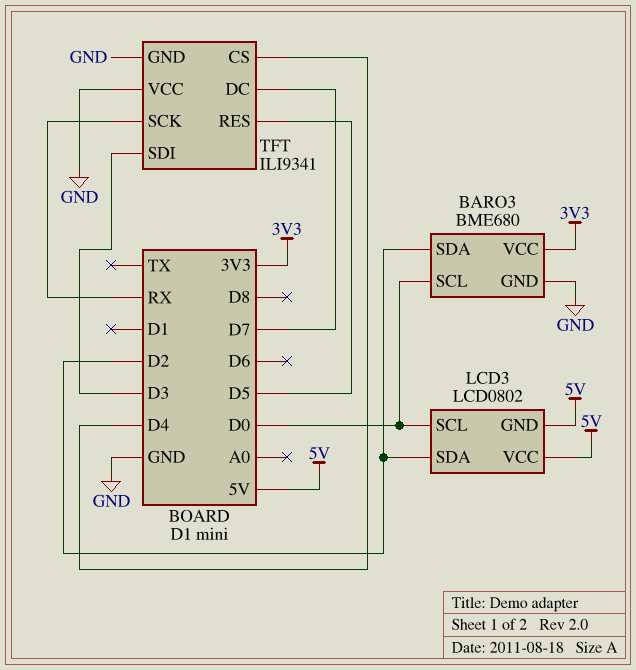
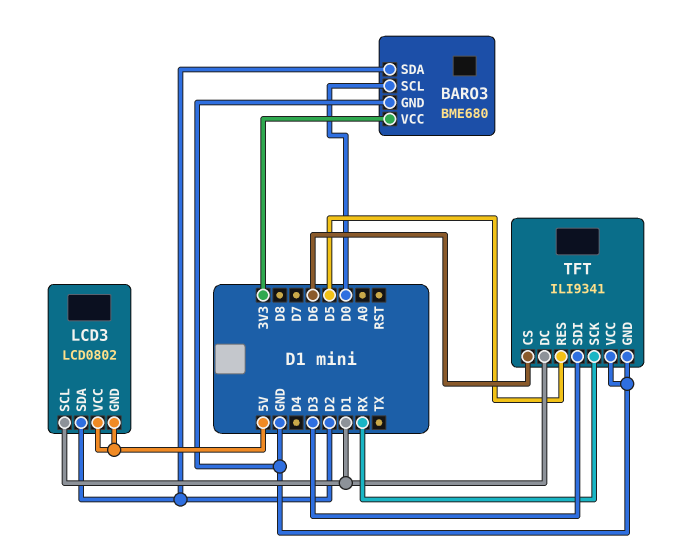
LCD3 pin SCL: D0 -> D1
TFT pin CS: D4 -> D6
TFT pin DC: D7 -> D1

